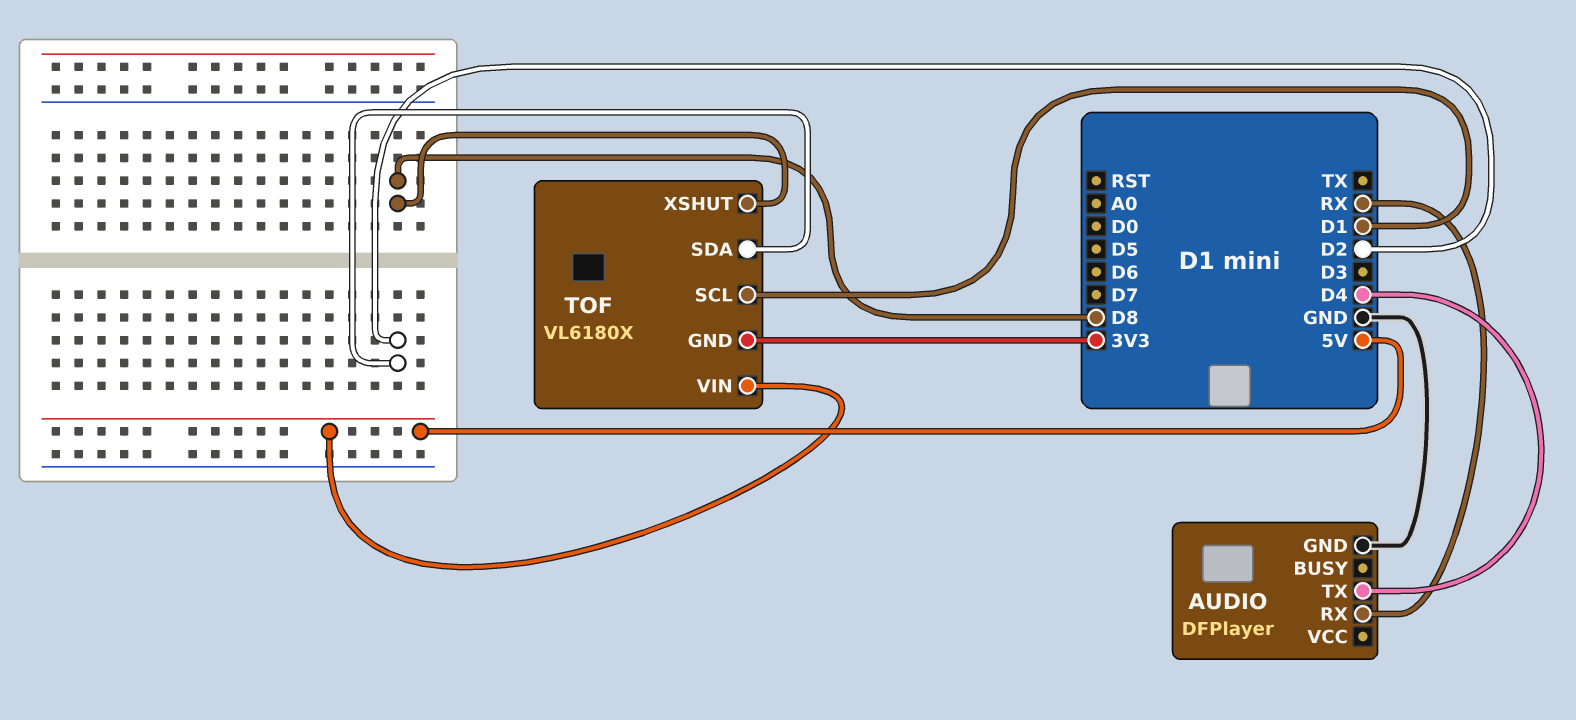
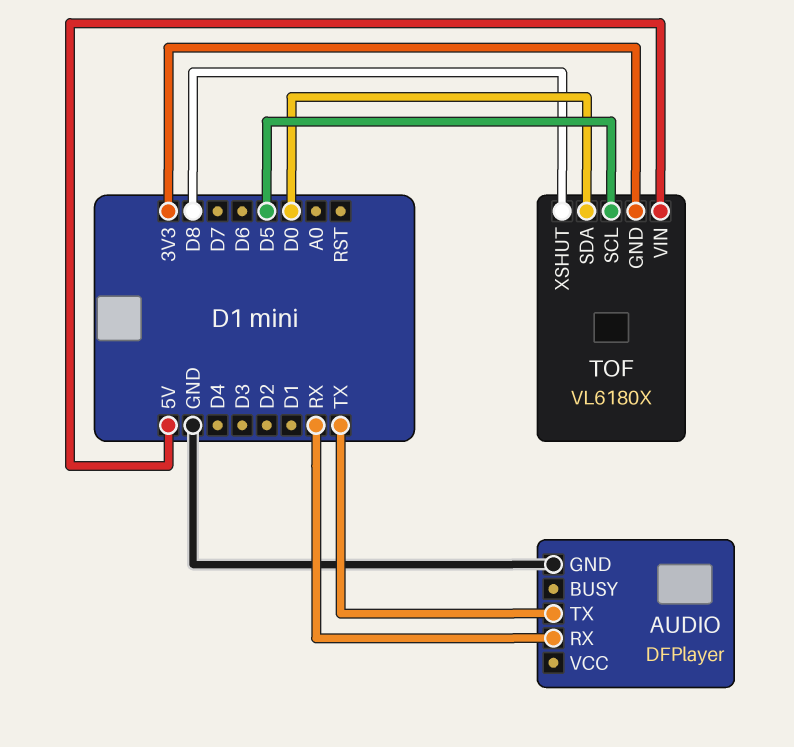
AUDIO pin TX: D4 -> TX
TOF pin SCL: D1 -> D5
TOF pin SDA: D2 -> D0

